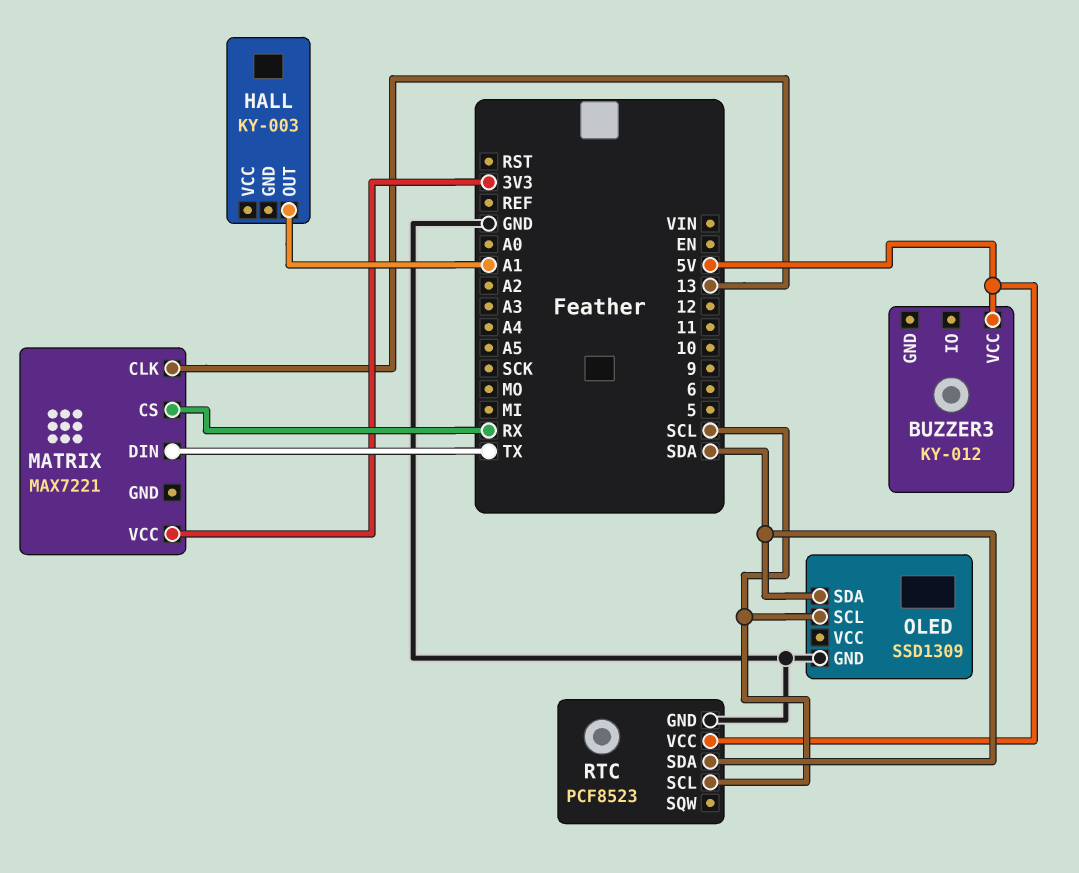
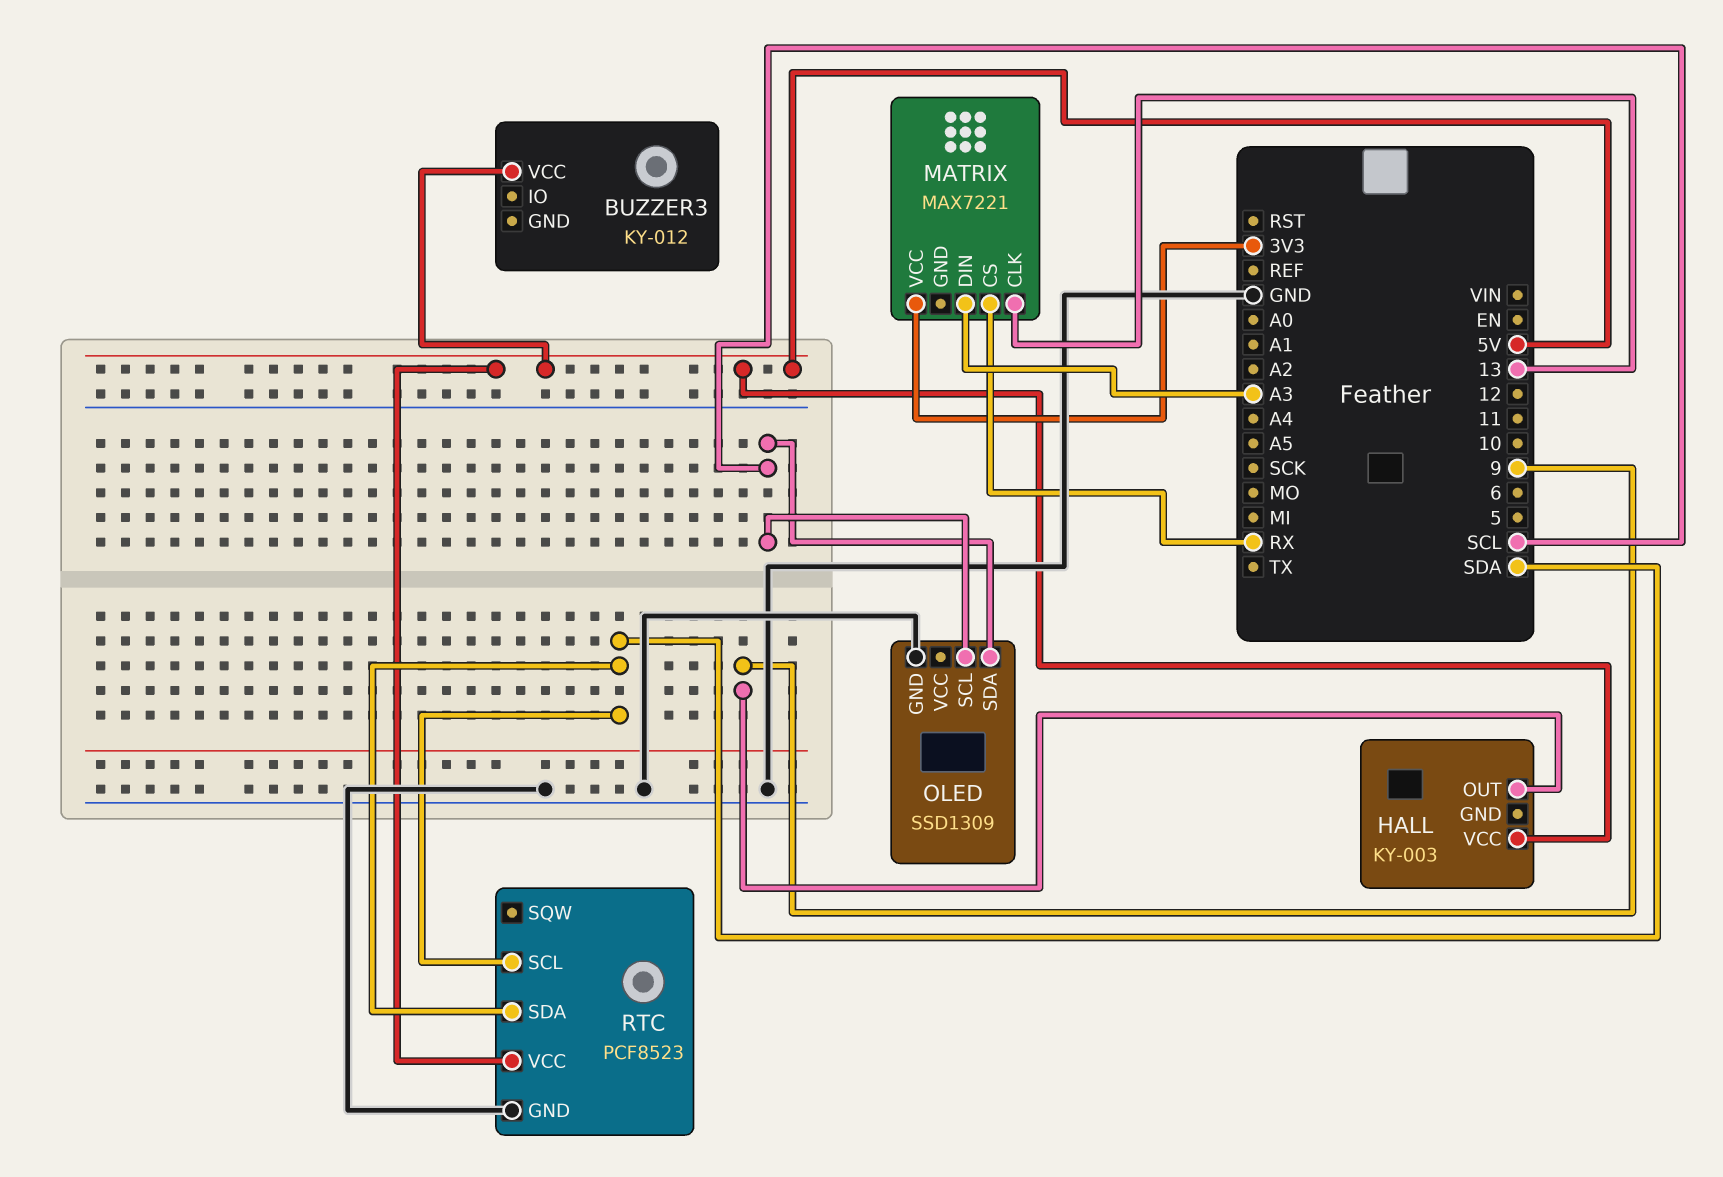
HALL pin OUT: A1 -> 9
HALL pin VCC: none -> 5V
MATRIX pin DIN: TX -> A3
OLED pin SDA: SDA -> SCL
RTC pin SCL: SCL -> SDA

